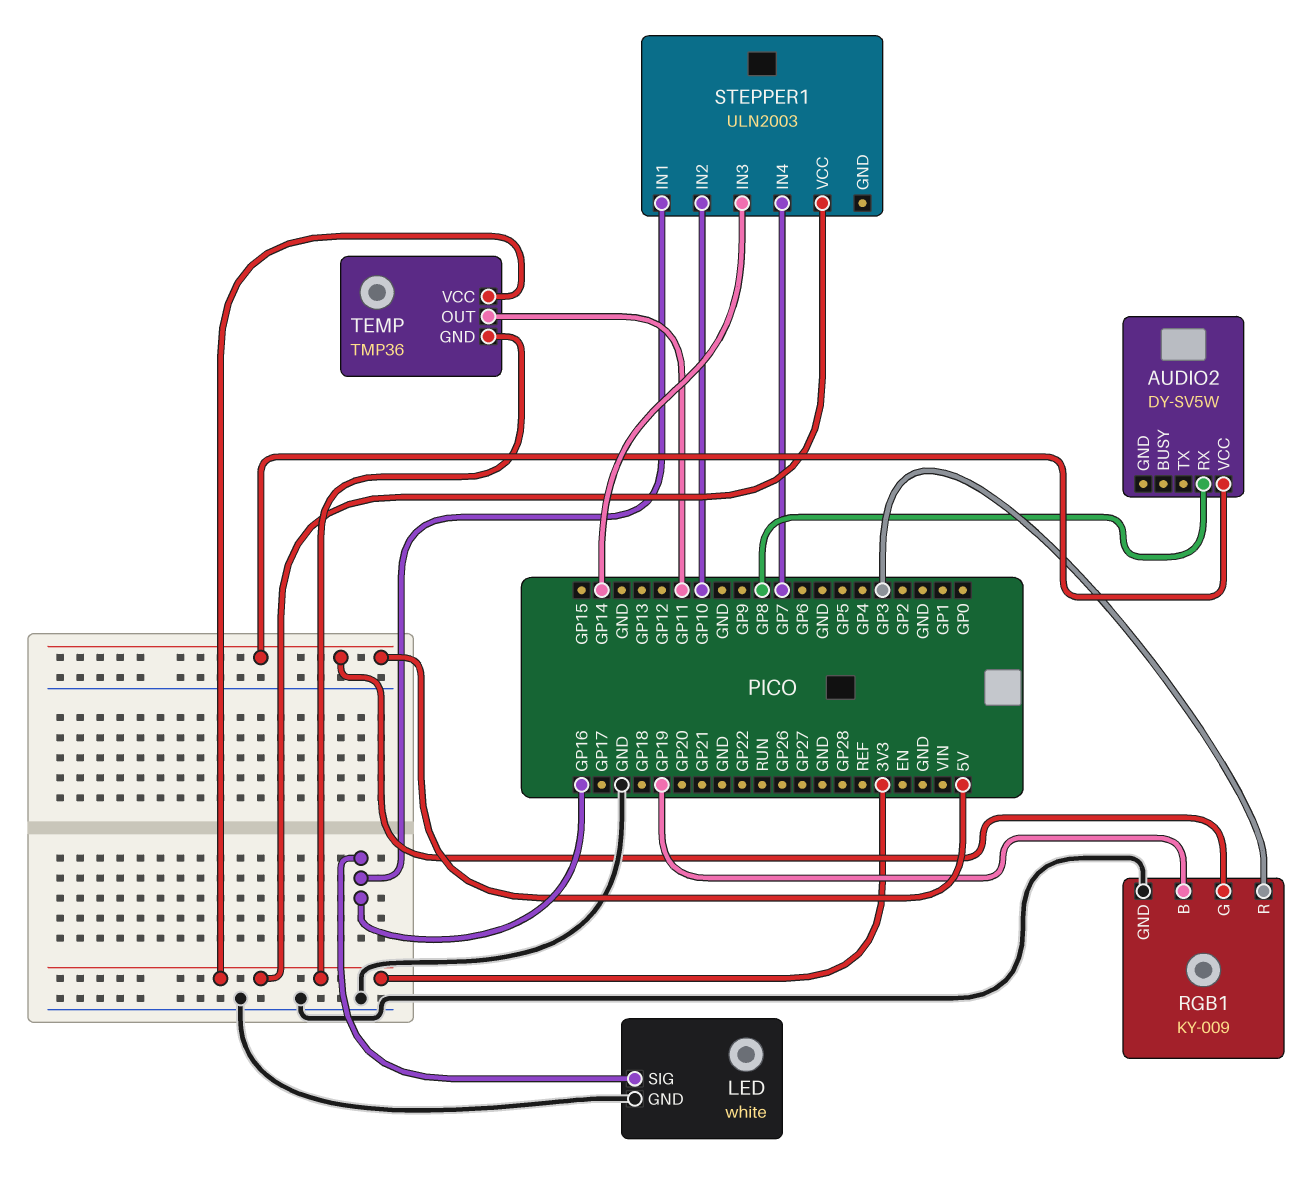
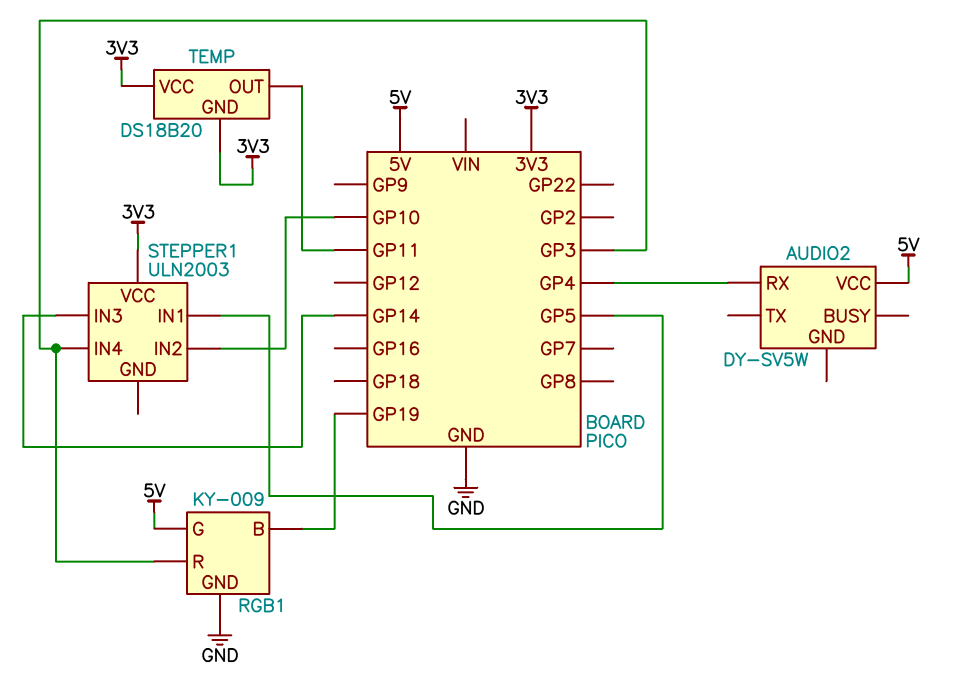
AUDIO2 pin RX: GP8 -> GP4
LED: white -> none
LED pin GND: GND -> none
LED pin SIG: GP16 -> none
STEPPER1 pin IN1: GP16 -> GP5
STEPPER1 pin IN4: GP7 -> GP3
TEMP: TMP36 -> DS18B20

